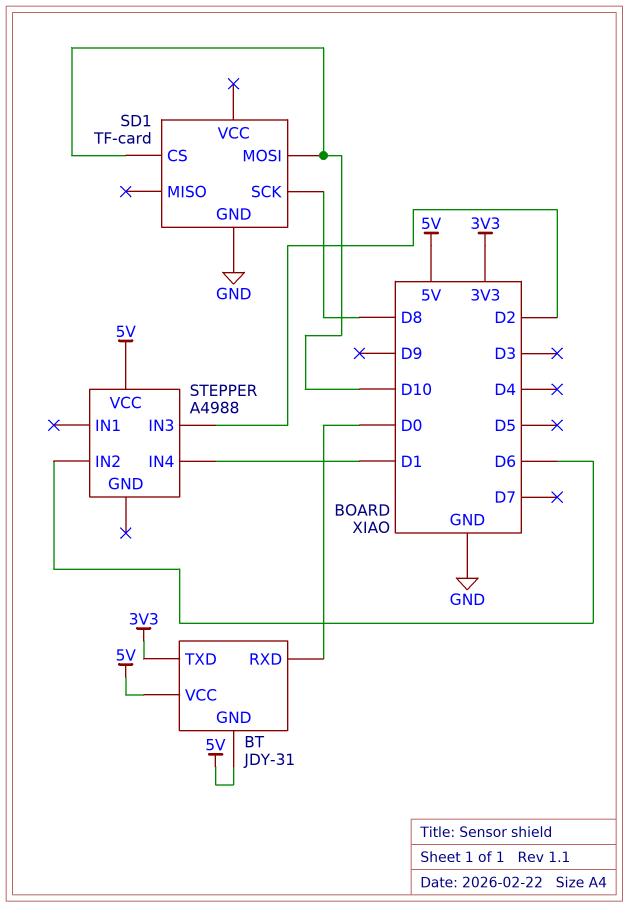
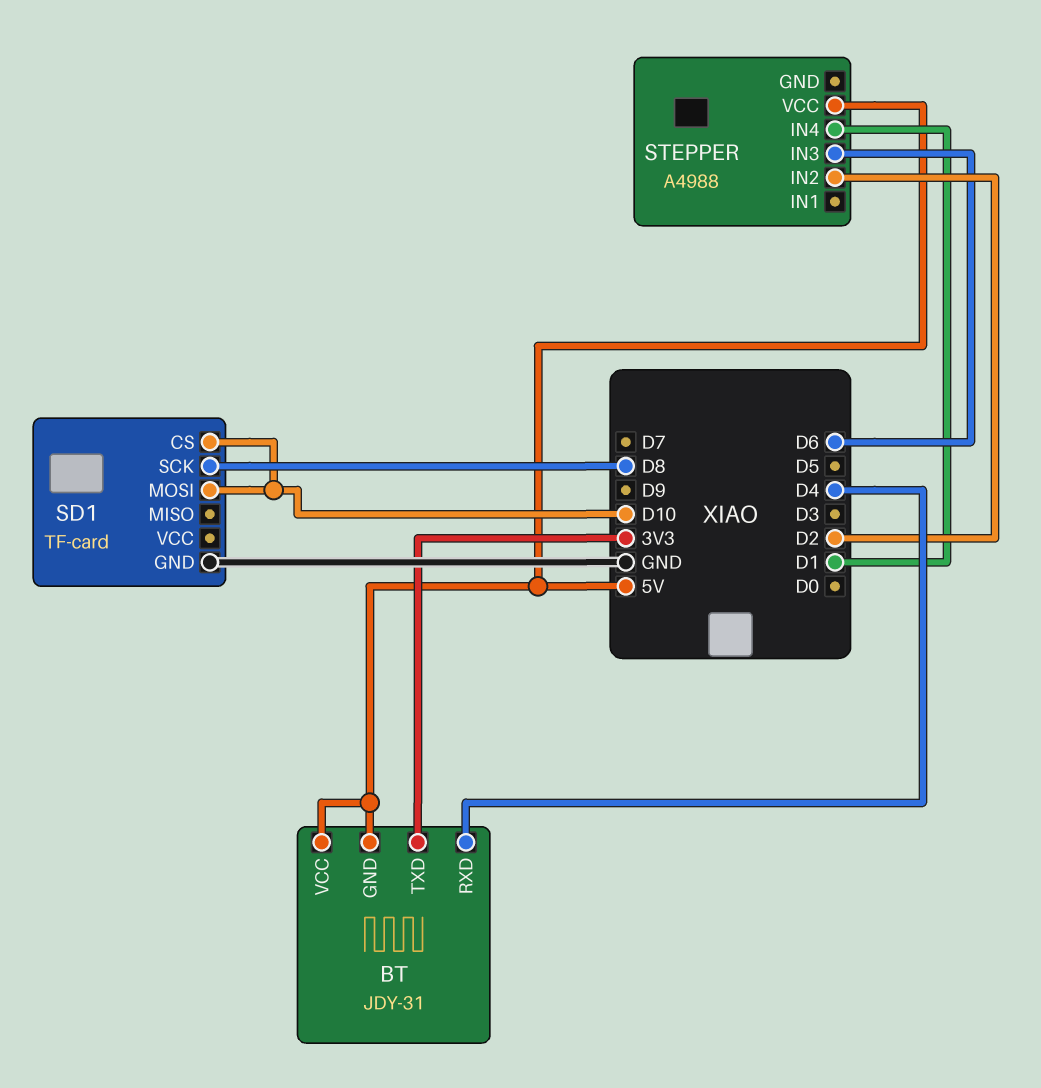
BT pin RXD: D0 -> D4
STEPPER pin IN2: D6 -> D2
STEPPER pin IN3: D2 -> D6

